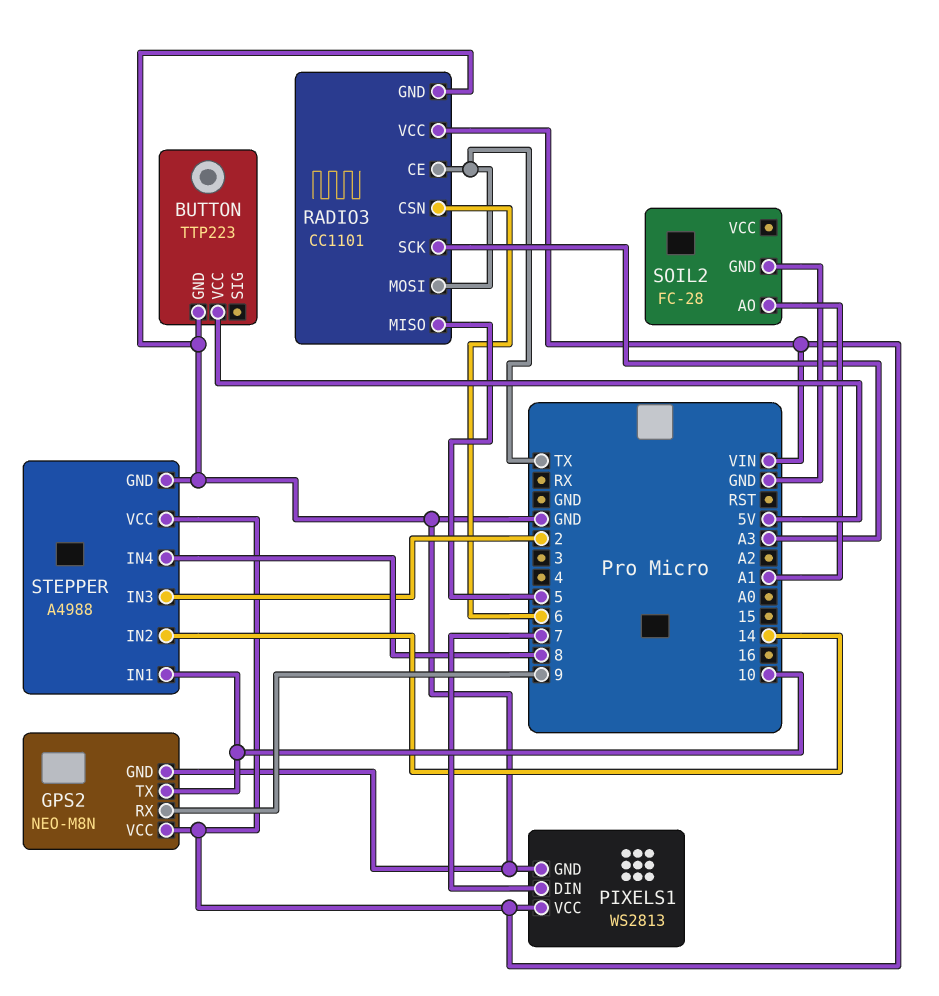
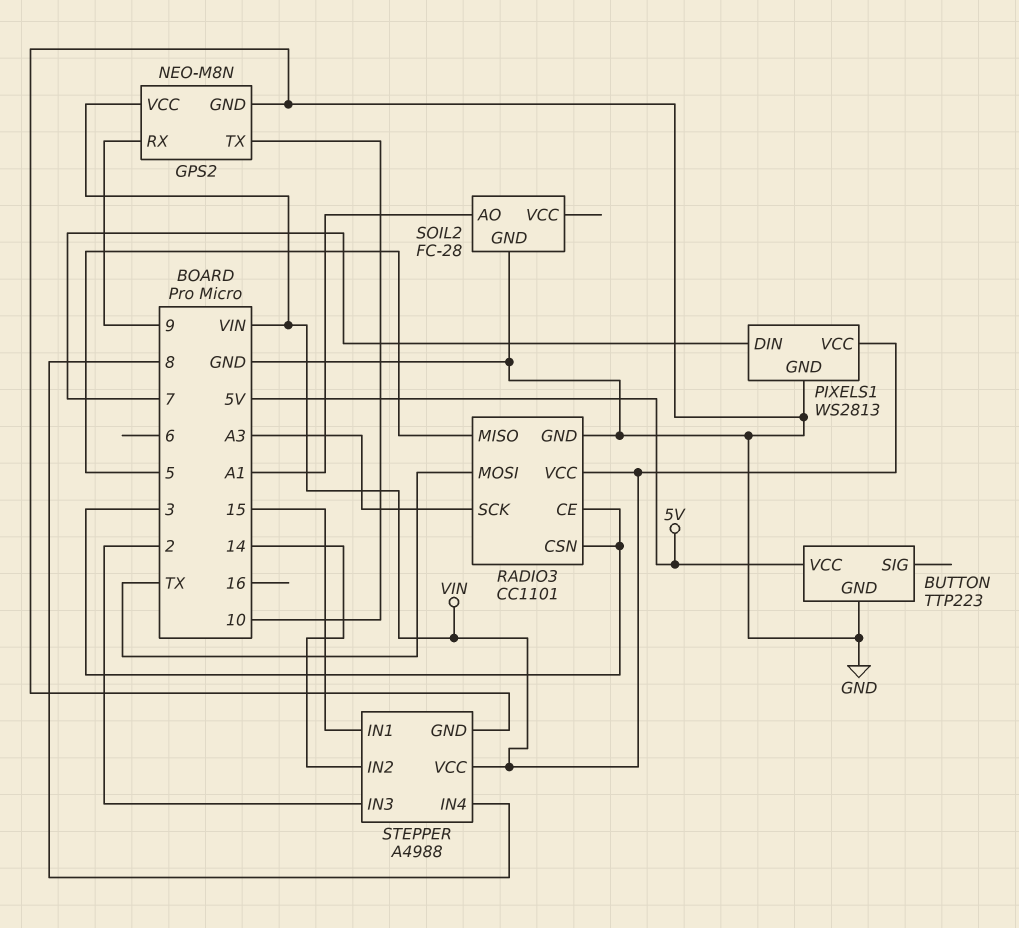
RADIO3 pin CE: TX -> 3
RADIO3 pin CSN: 6 -> 3
STEPPER pin IN1: 10 -> 15

